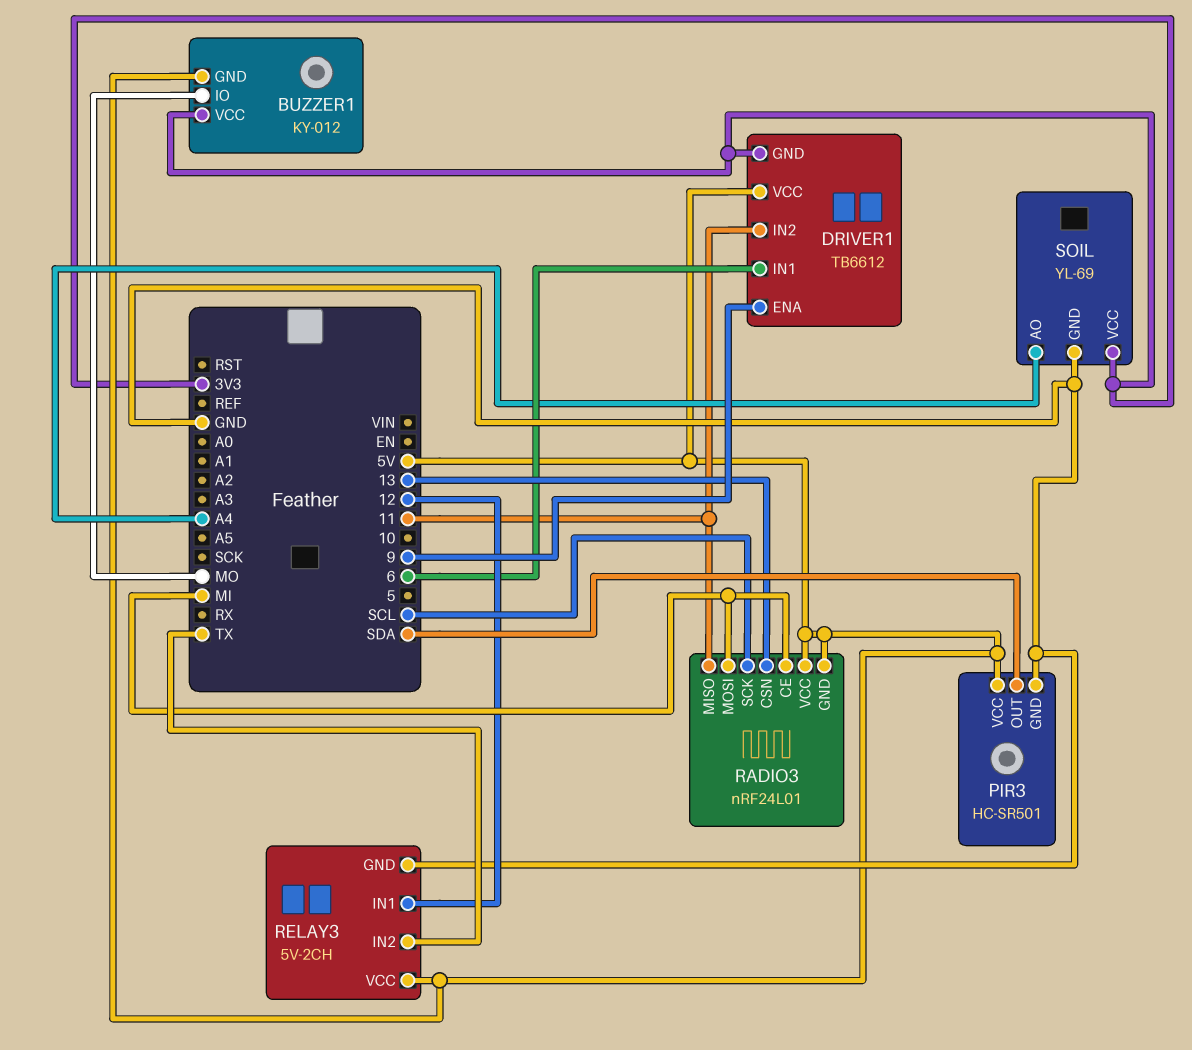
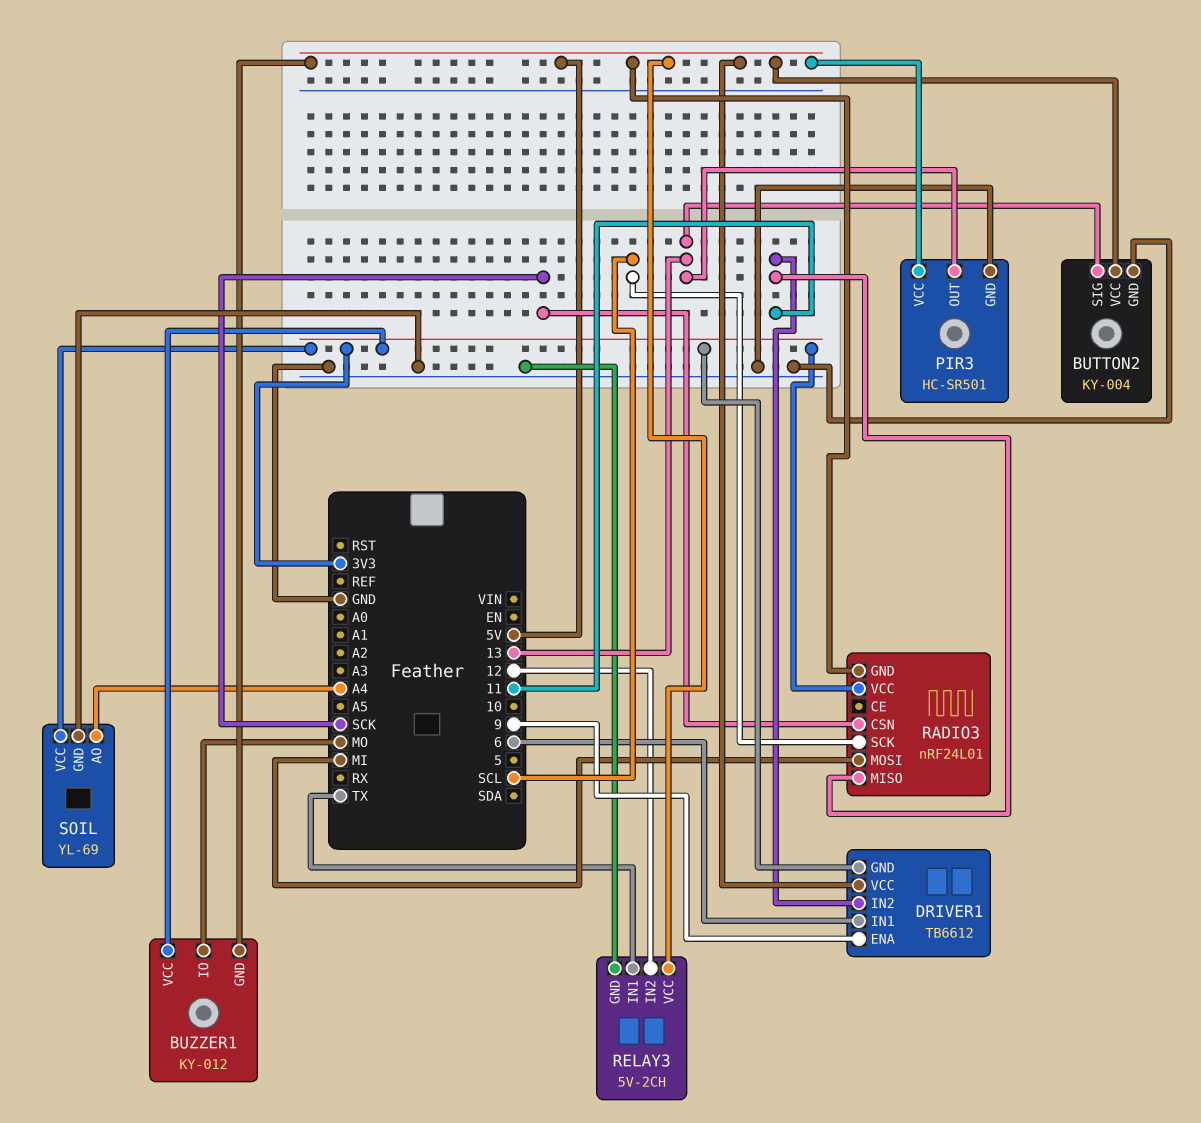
BUTTON2: none -> KY-004
BUTTON2 pin GND: none -> GND
BUTTON2 pin SIG: none -> 13
BUTTON2 pin VCC: none -> 5V
PIR3 pin OUT: SDA -> 13
RADIO3 pin CE: MI -> none
RADIO3 pin CSN: 13 -> SCK
RADIO3 pin VCC: 5V -> 3V3
RELAY3 pin IN1: 12 -> TX
RELAY3 pin IN2: TX -> 12

